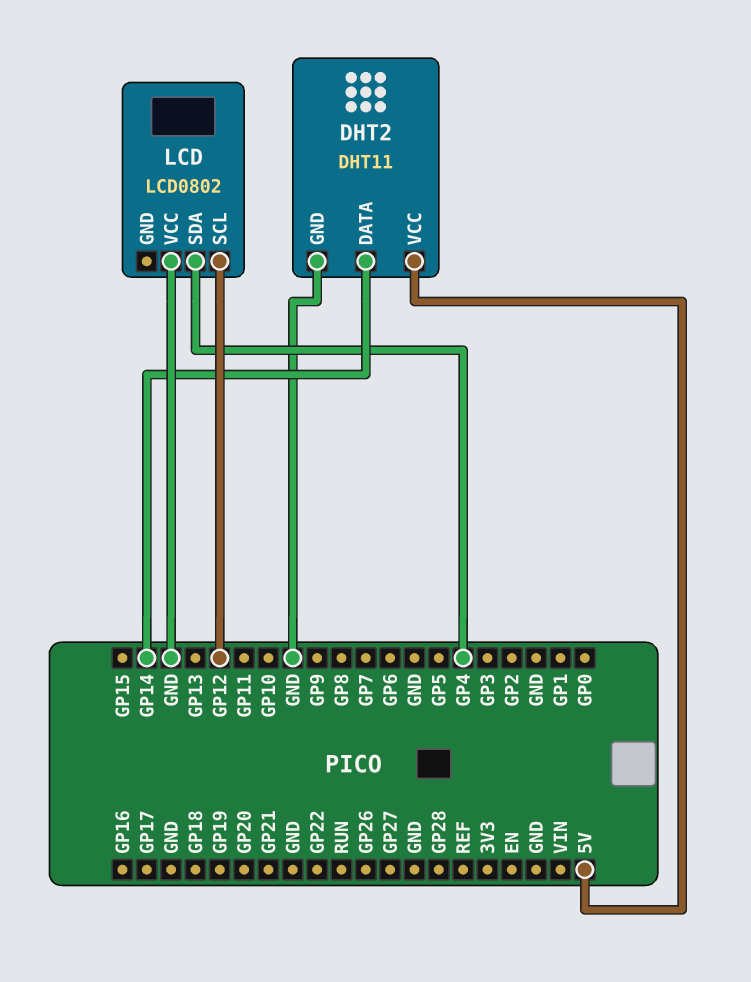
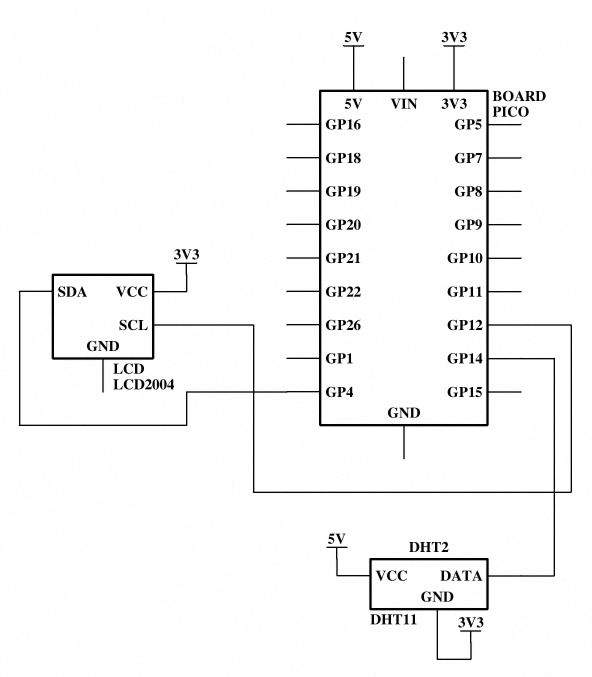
DHT2 pin GND: GND -> 3V3
LCD: LCD0802 -> LCD2004
LCD pin VCC: GND -> 3V3

